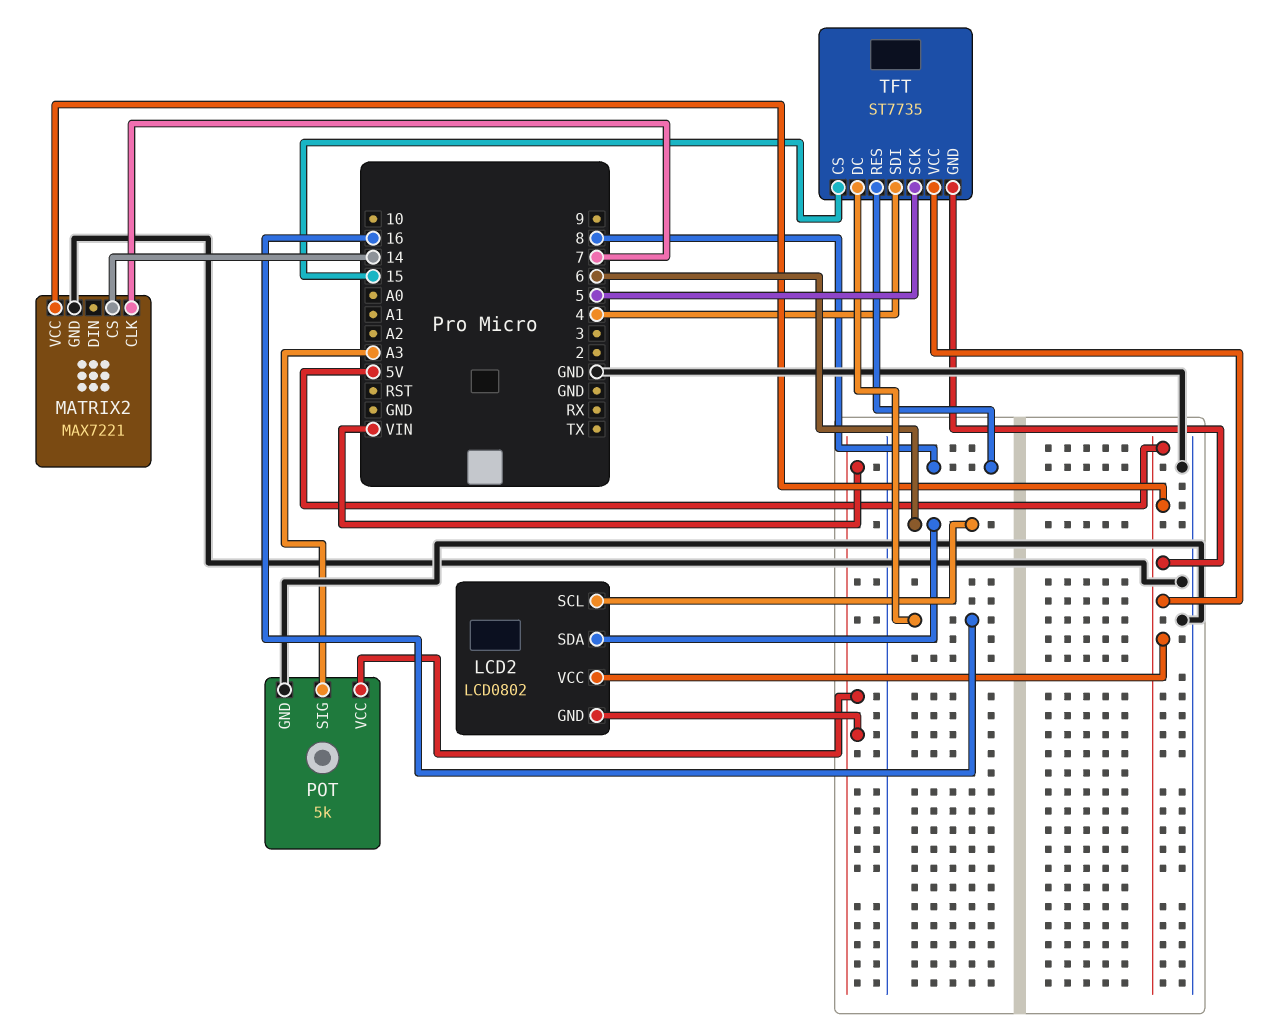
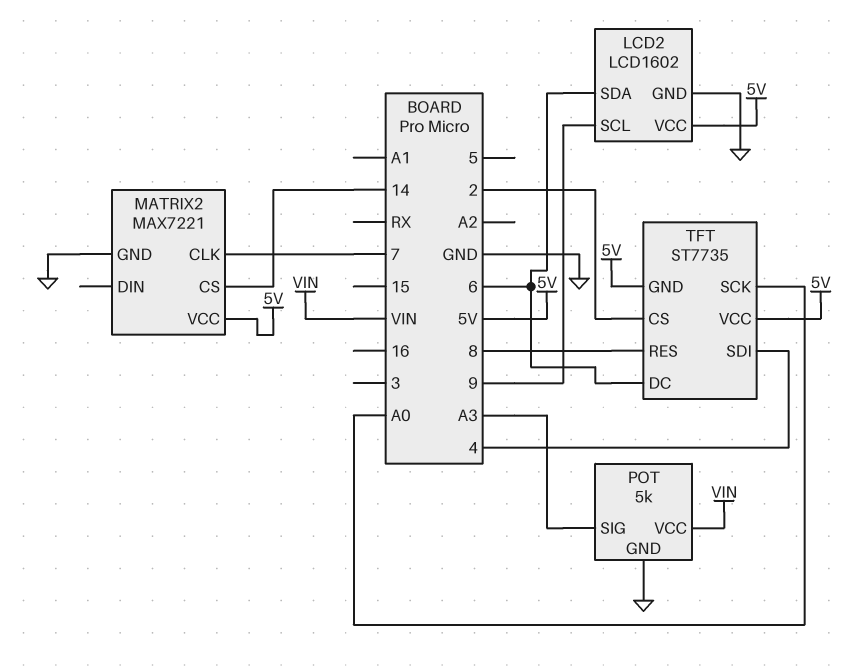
LCD2: LCD0802 -> LCD1602
LCD2 pin GND: VIN -> GND
LCD2 pin SCL: 6 -> 9
TFT pin CS: 15 -> 2
TFT pin DC: 16 -> 6
TFT pin SCK: 5 -> A0

